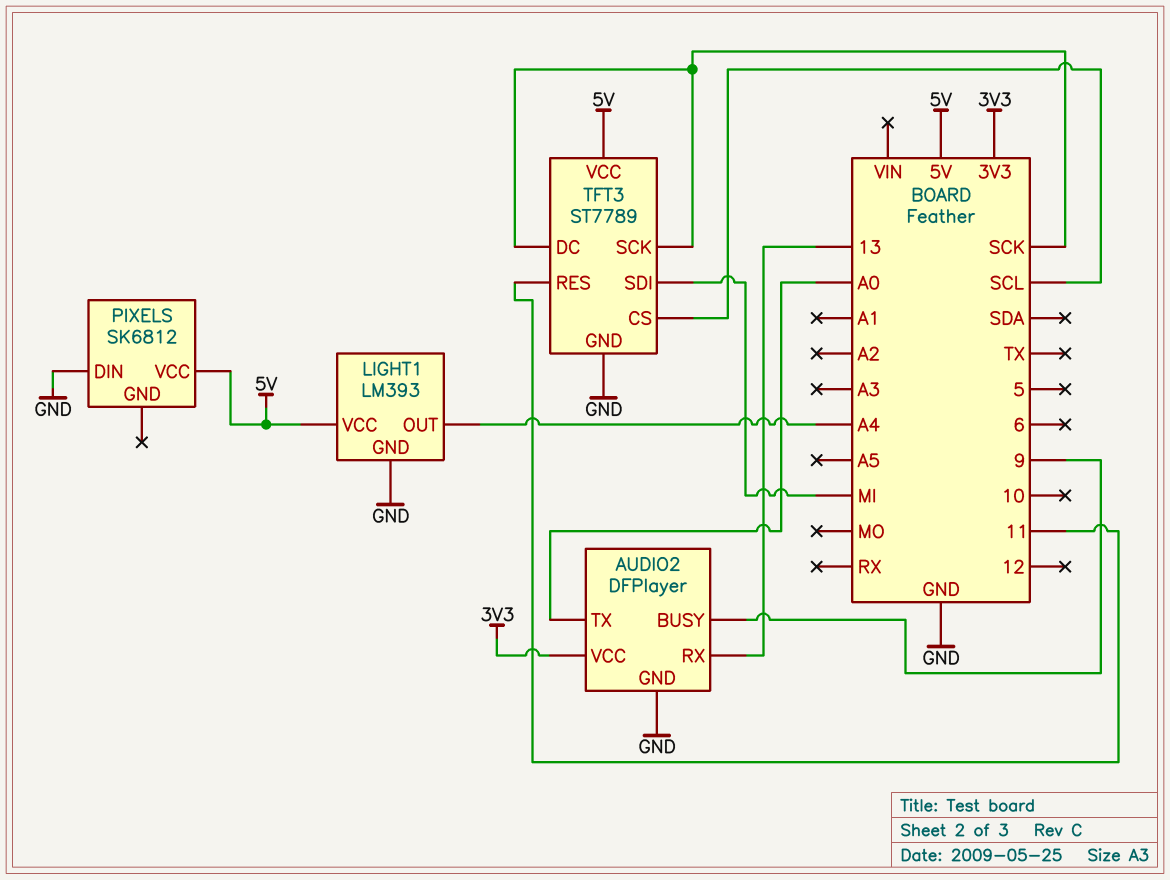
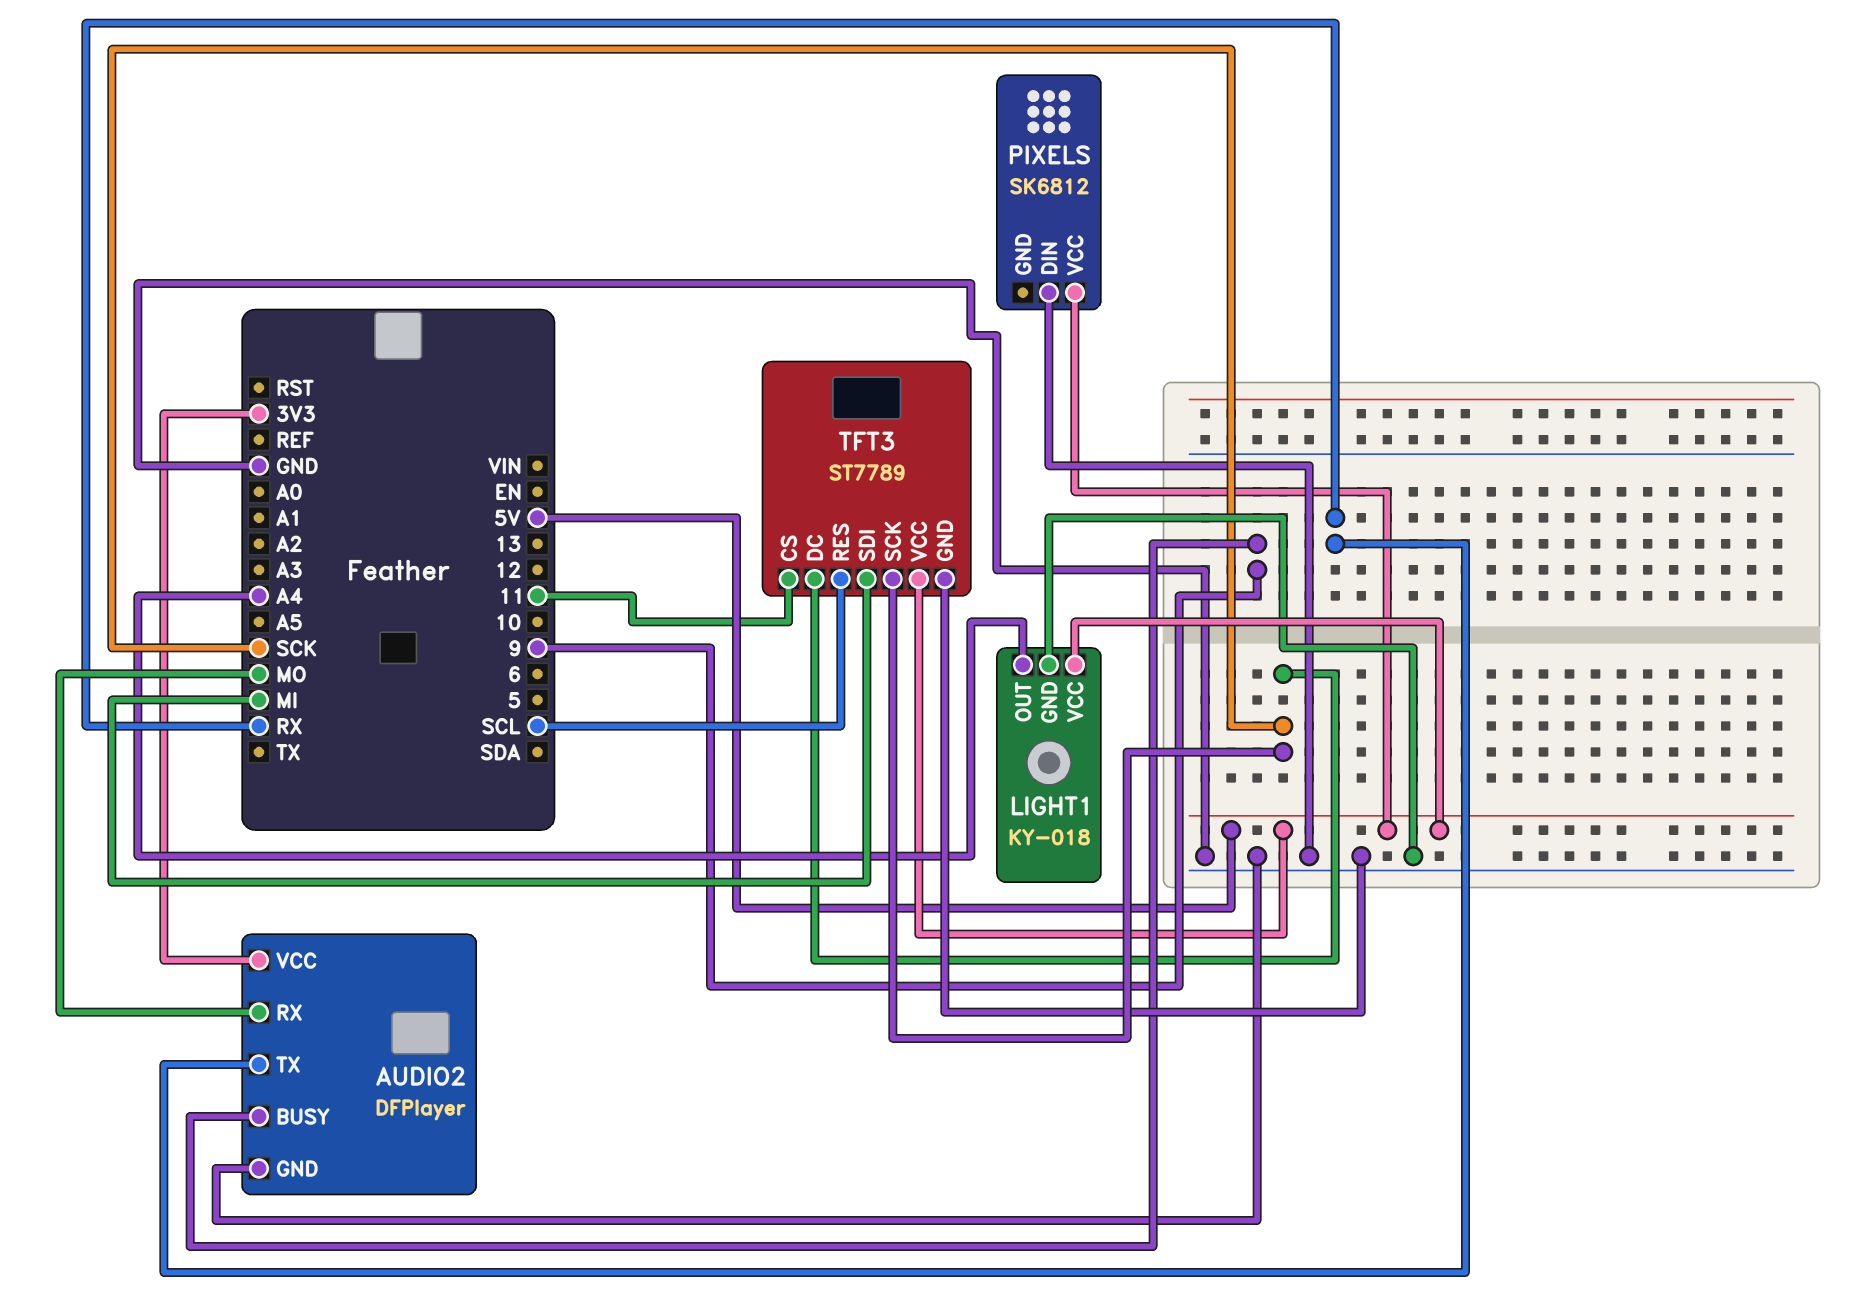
AUDIO2 pin RX: 13 -> MO
AUDIO2 pin TX: A0 -> RX
LIGHT1: LM393 -> KY-018
TFT3 pin CS: SCL -> 11
TFT3 pin RES: 11 -> SCL

